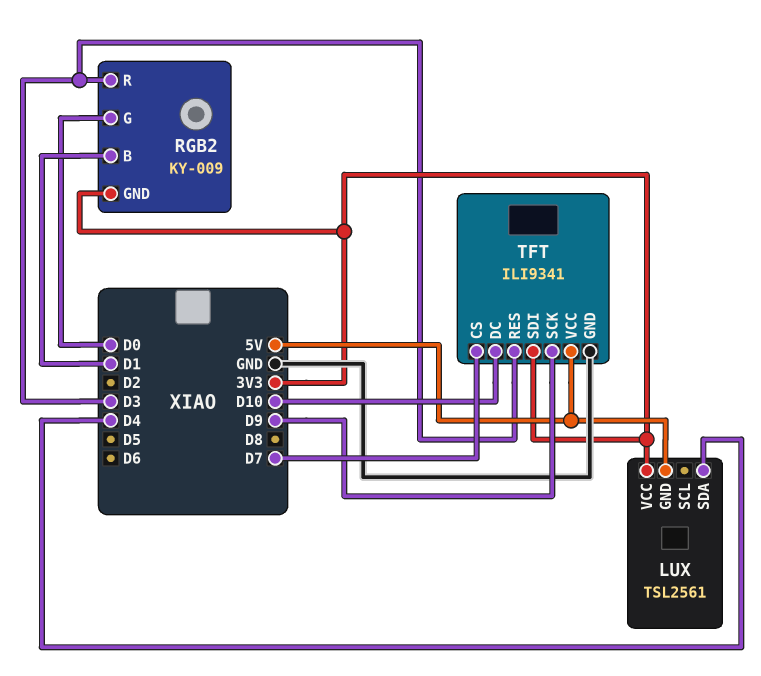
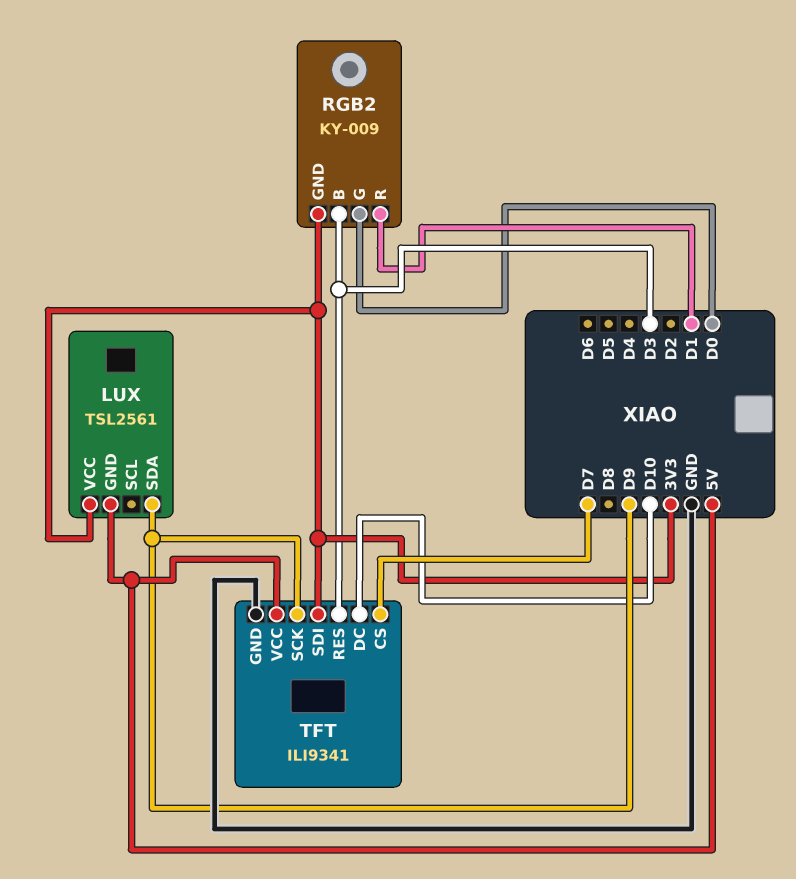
LUX pin SDA: D4 -> D9
RGB2 pin B: D1 -> D3
RGB2 pin R: D3 -> D1

